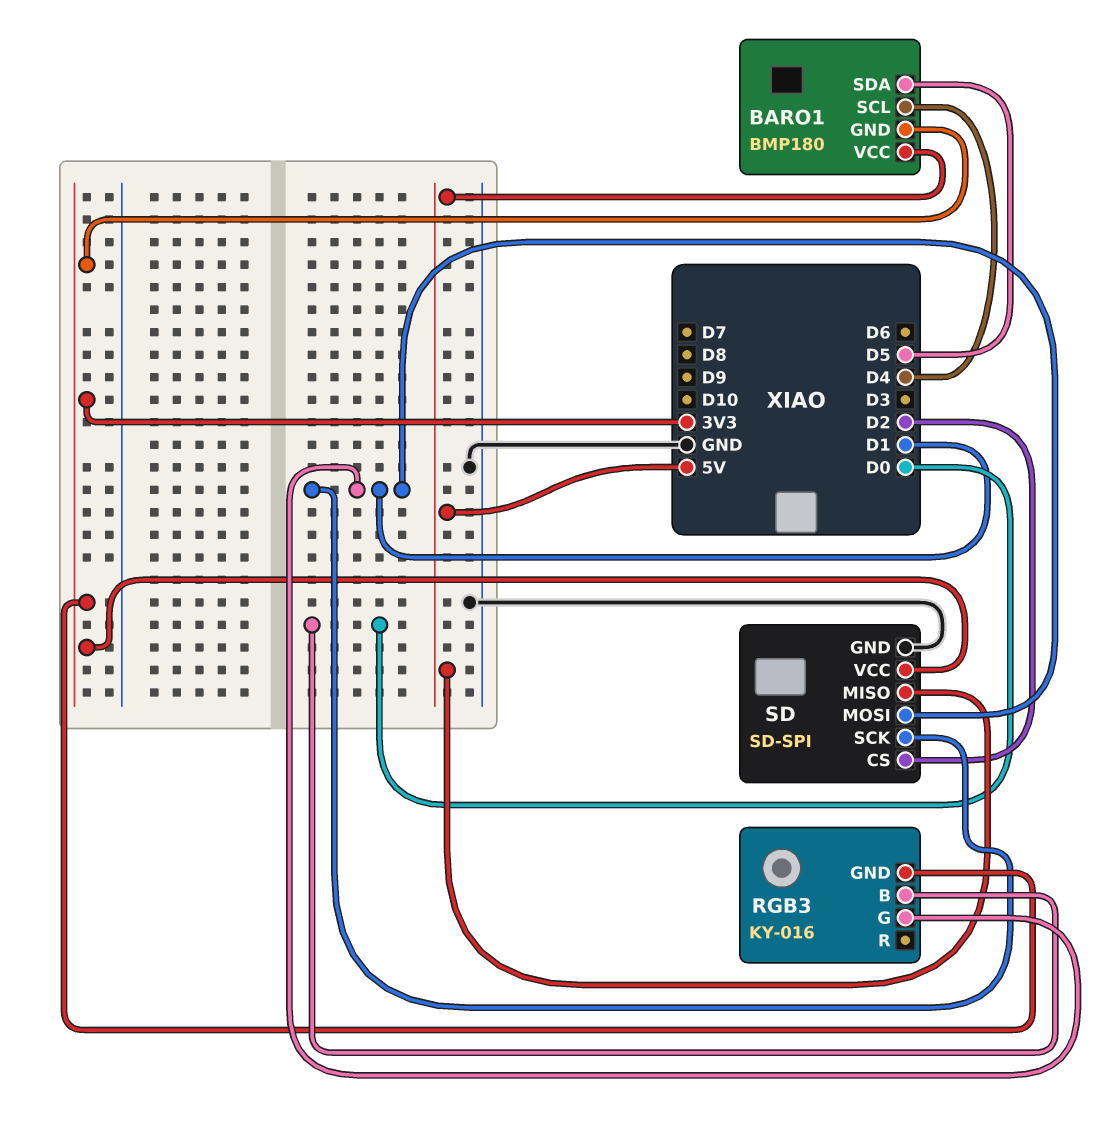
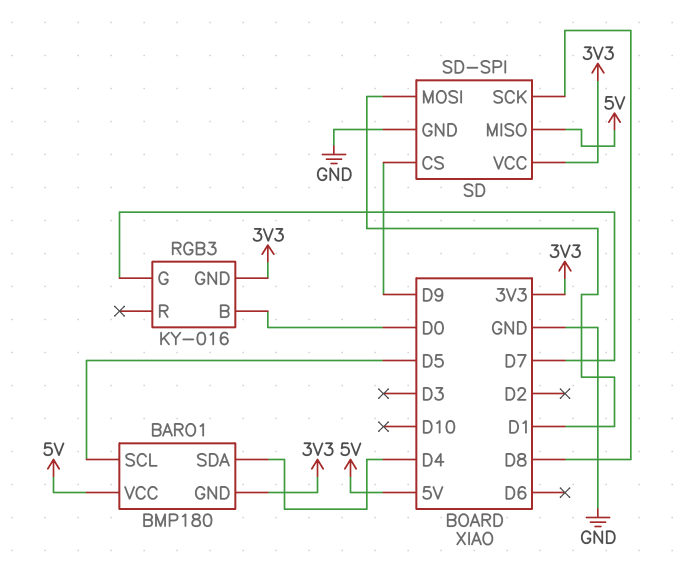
BARO1 pin SCL: D4 -> D5
BARO1 pin SDA: D5 -> D4
RGB3 pin G: D1 -> D7
SD pin CS: D2 -> D9
SD pin SCK: D1 -> D8

